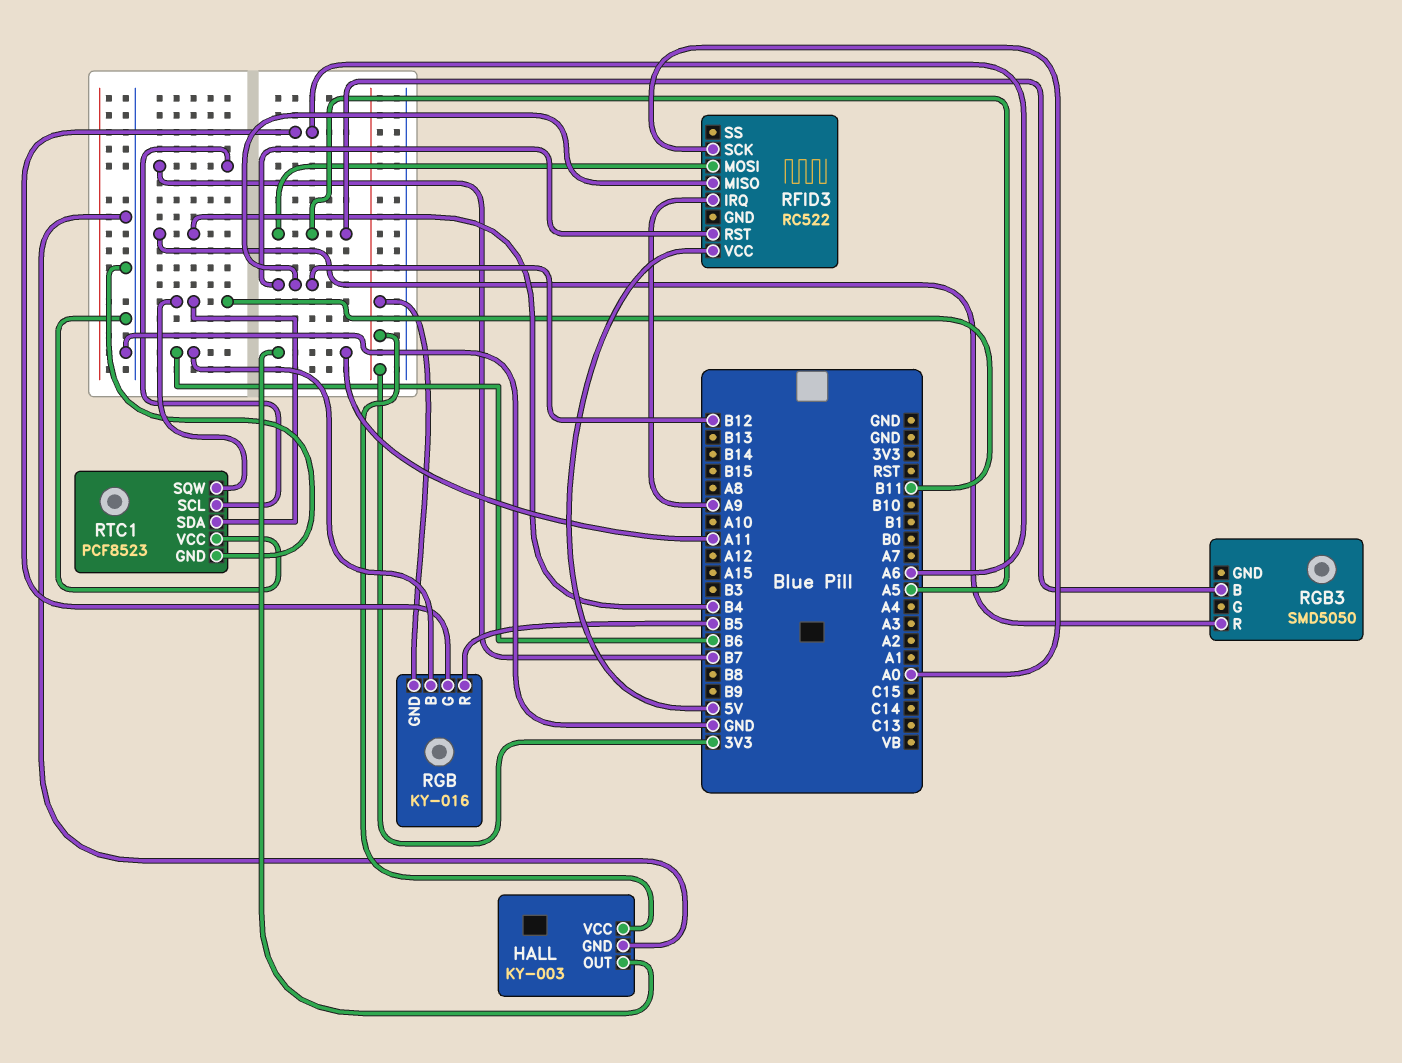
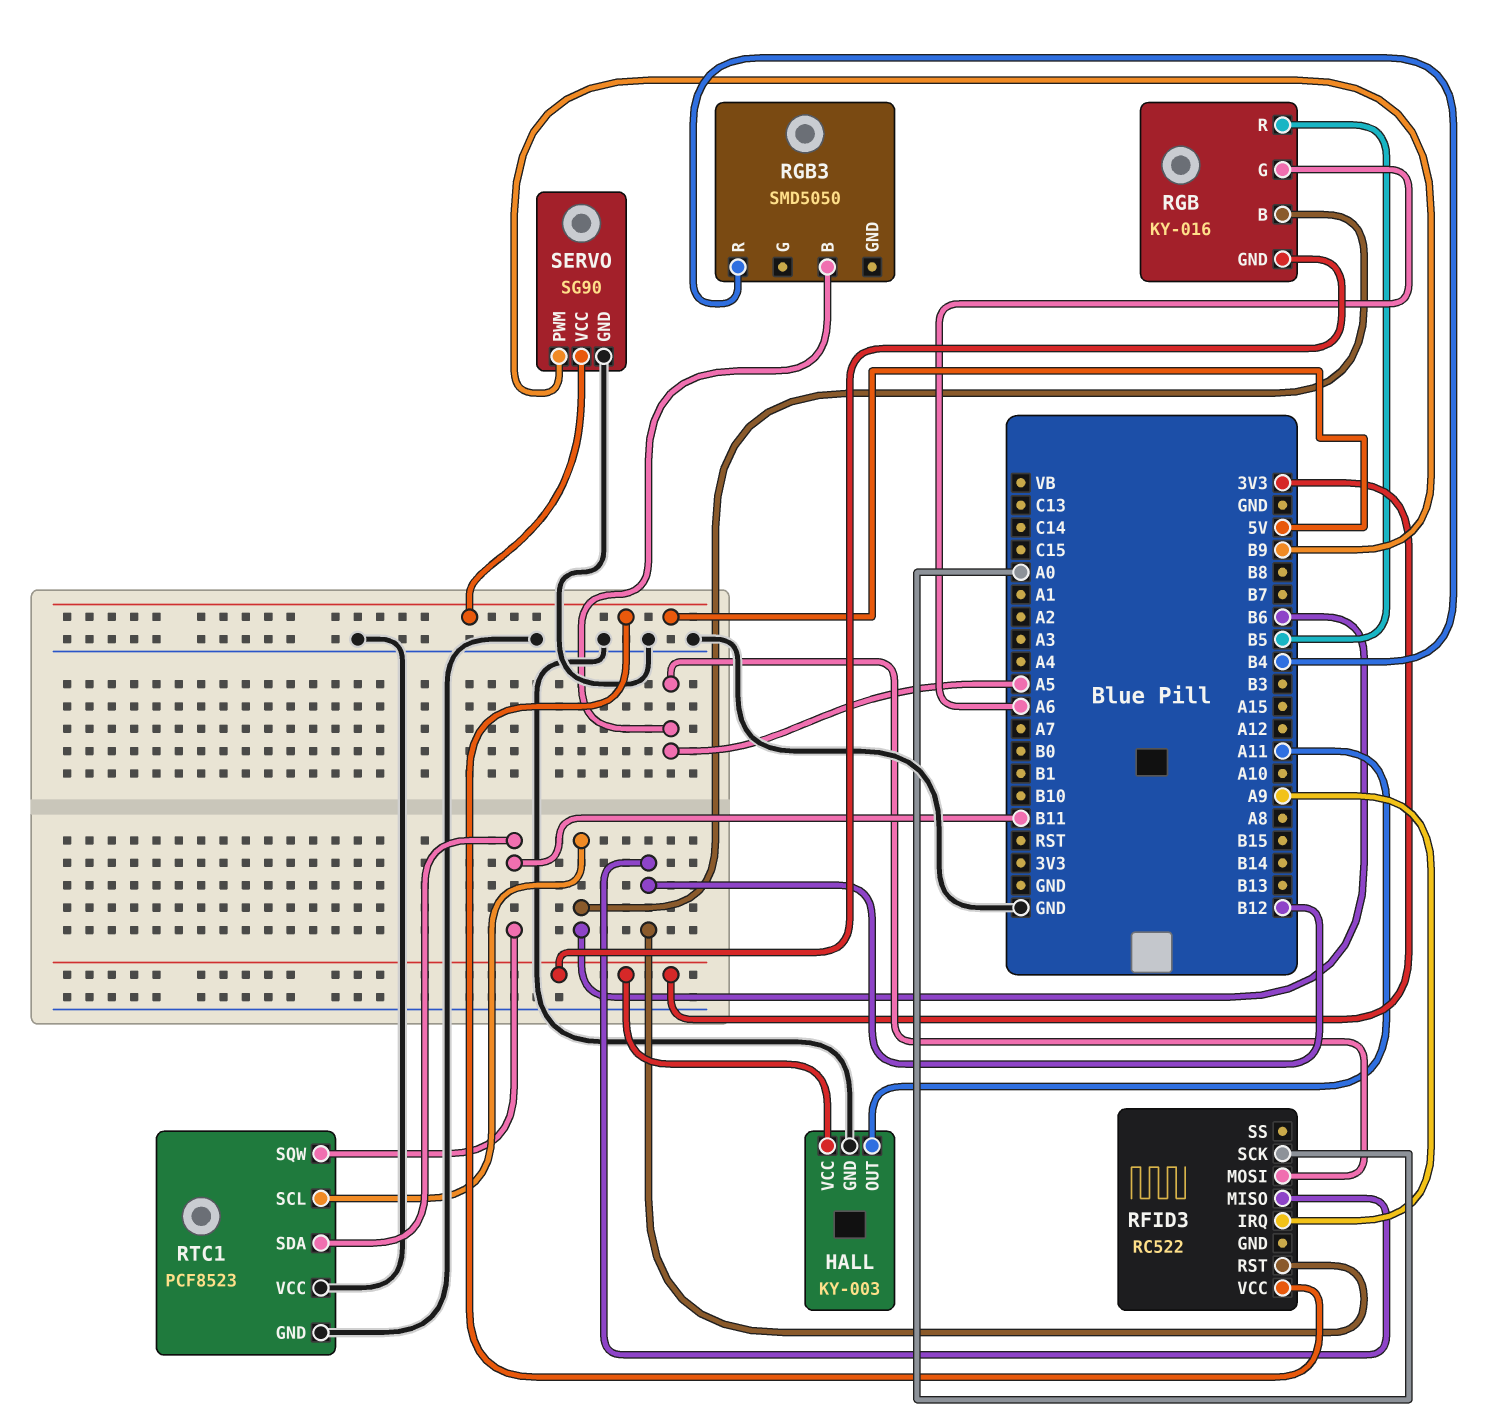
RTC1 pin SCL: B7 -> B6
SERVO: none -> SG90
SERVO pin GND: none -> GND
SERVO pin PWM: none -> B9
SERVO pin VCC: none -> 5V

